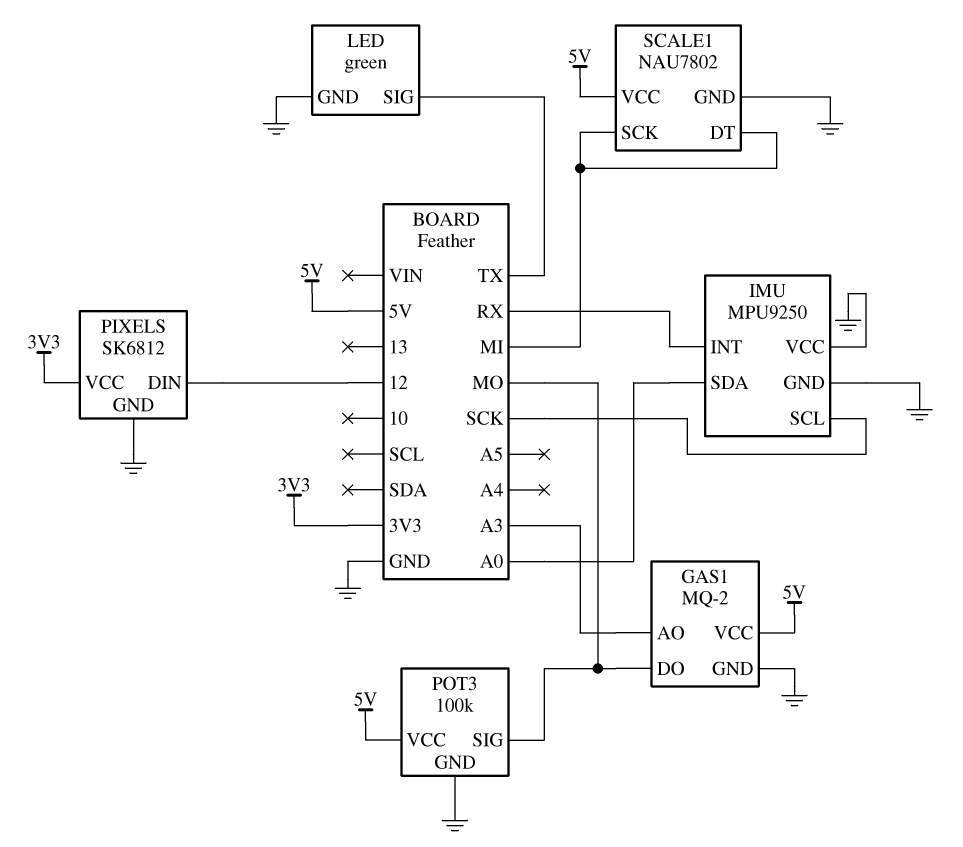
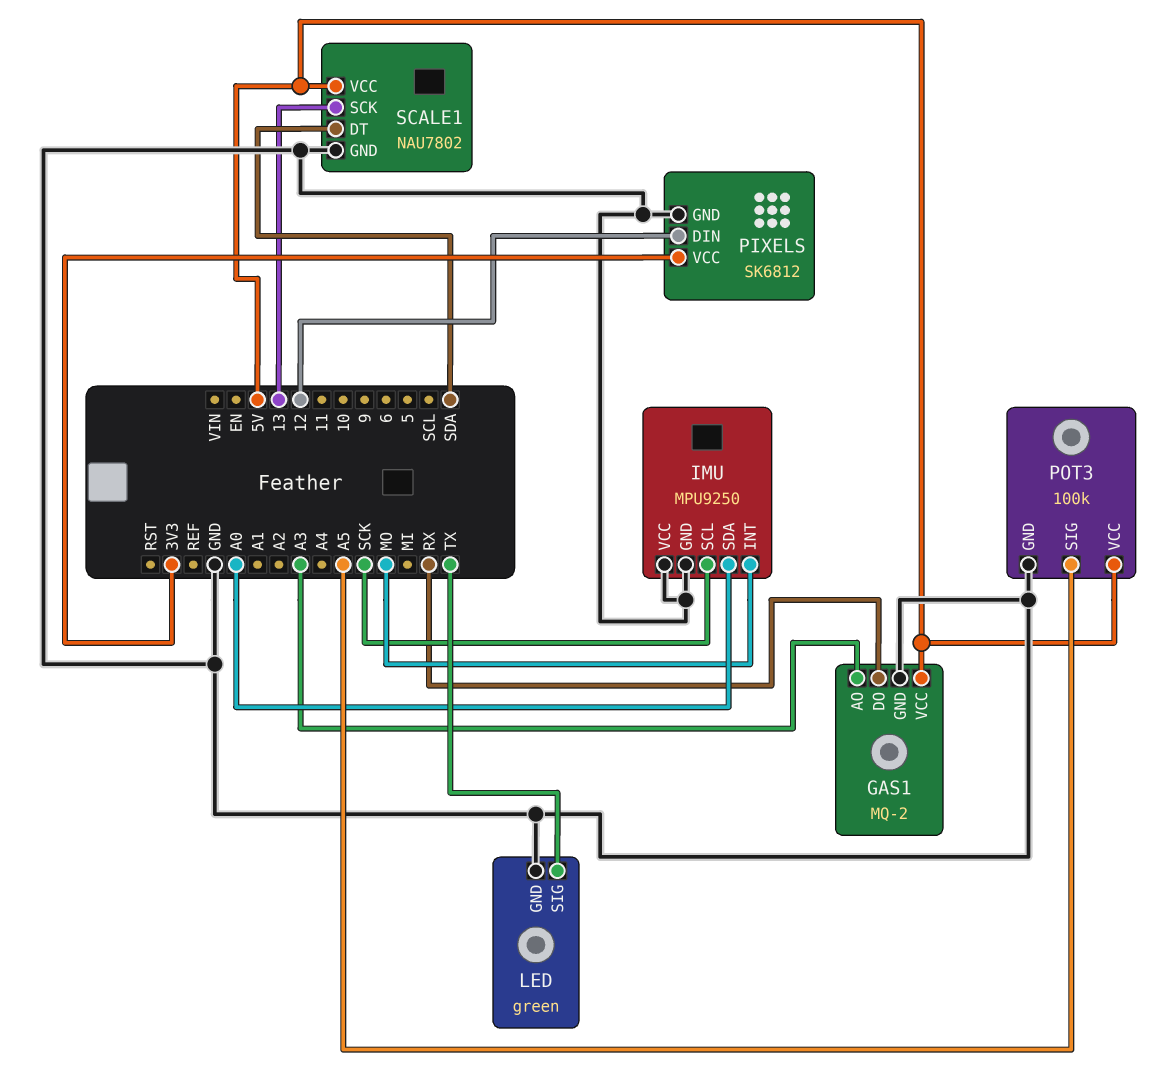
GAS1 pin DO: MO -> RX
IMU pin INT: RX -> MO
POT3 pin SIG: MO -> A5
SCALE1 pin DT: MI -> SDA
SCALE1 pin SCK: MI -> 13

